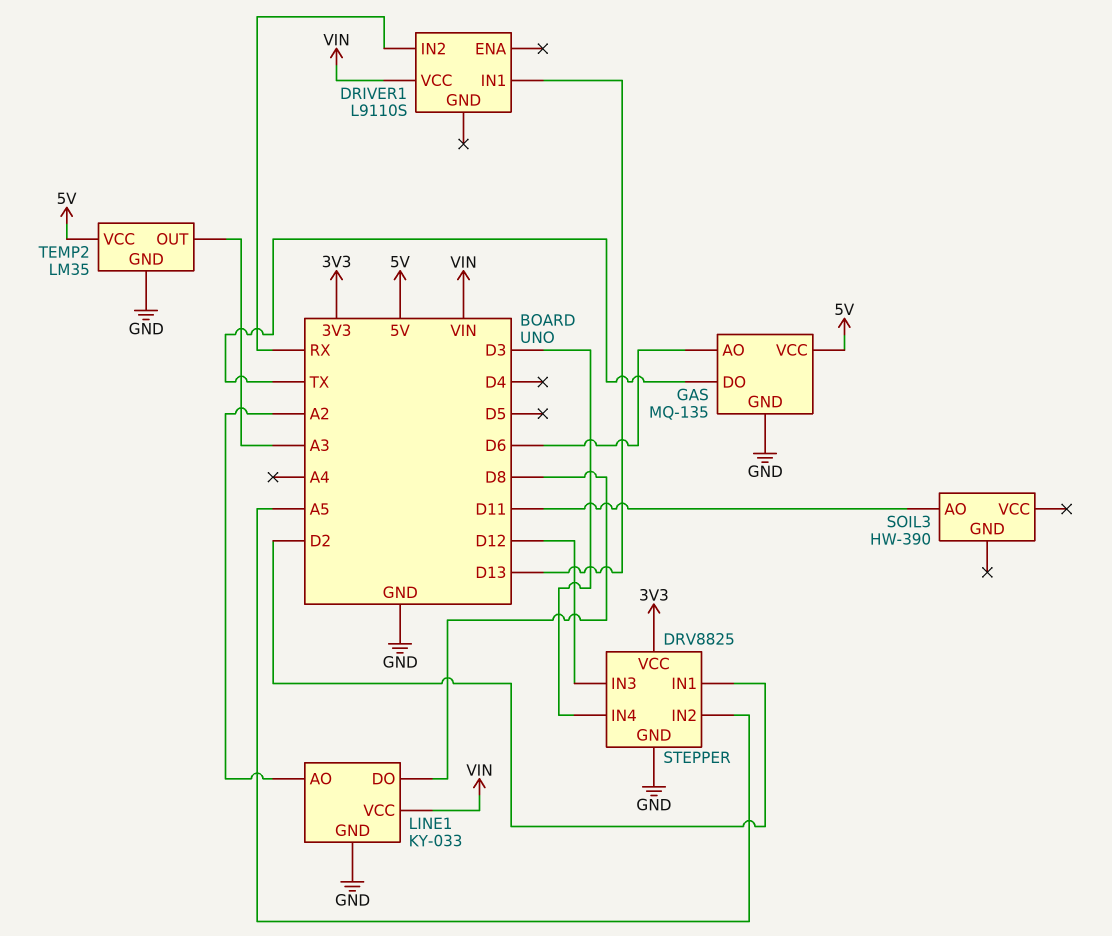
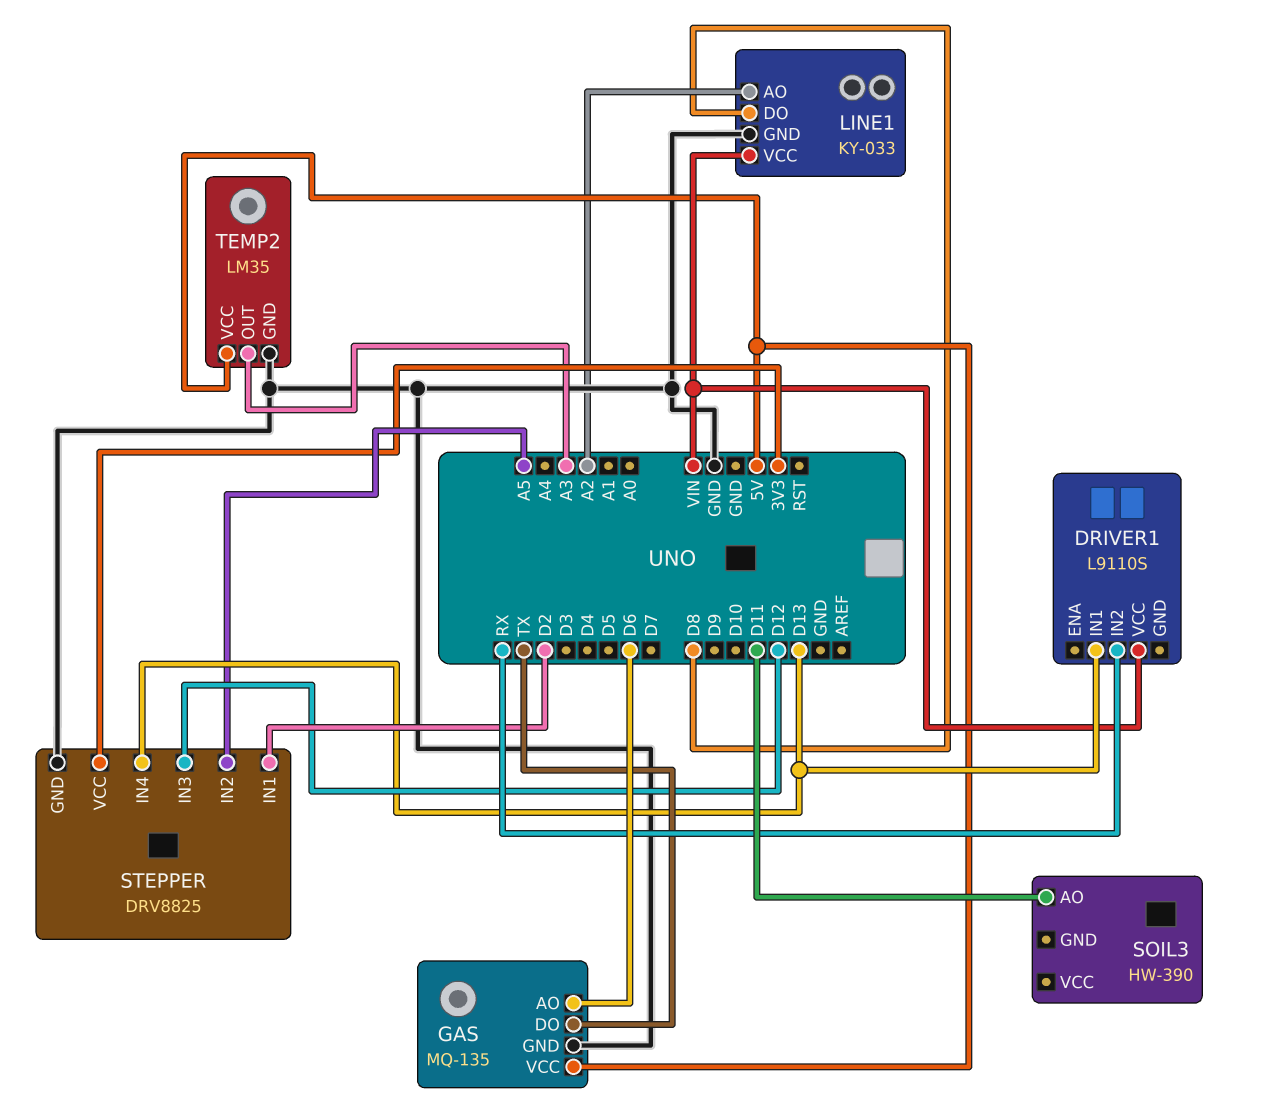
STEPPER pin IN4: D3 -> D13

